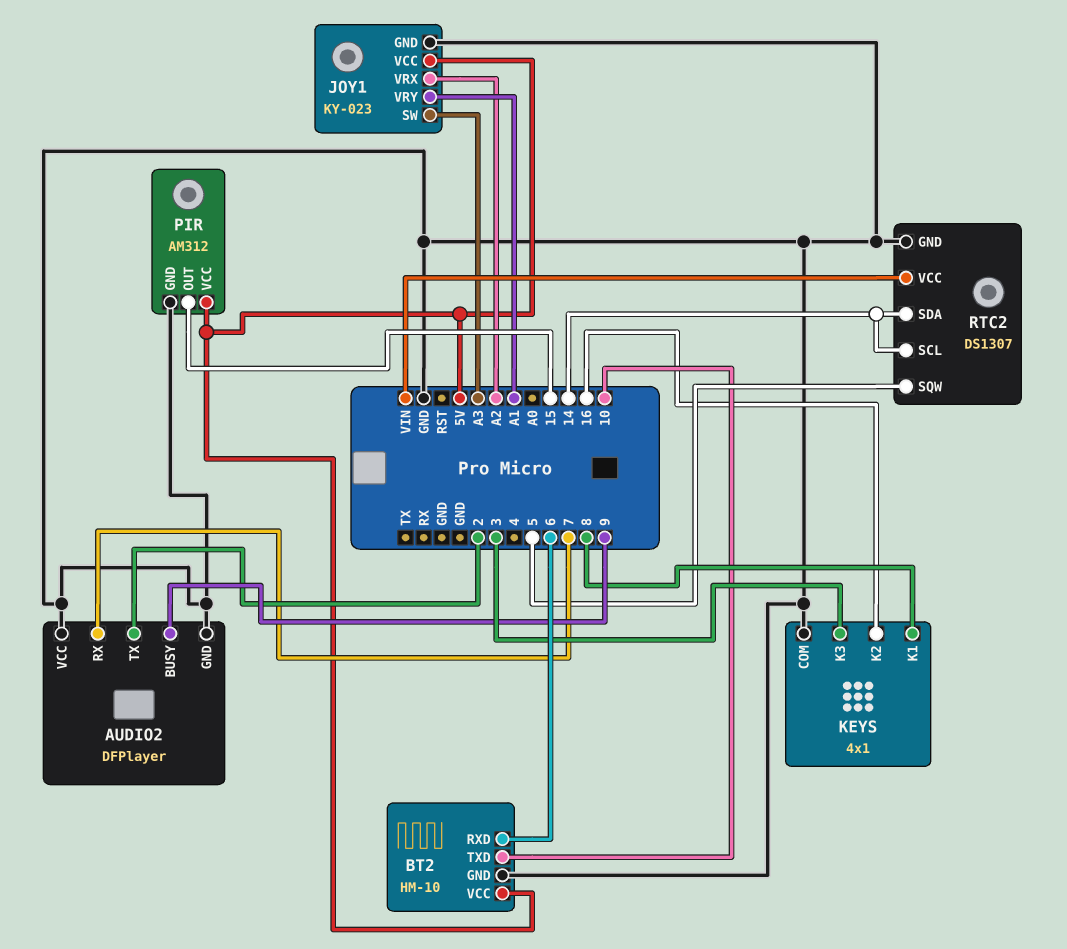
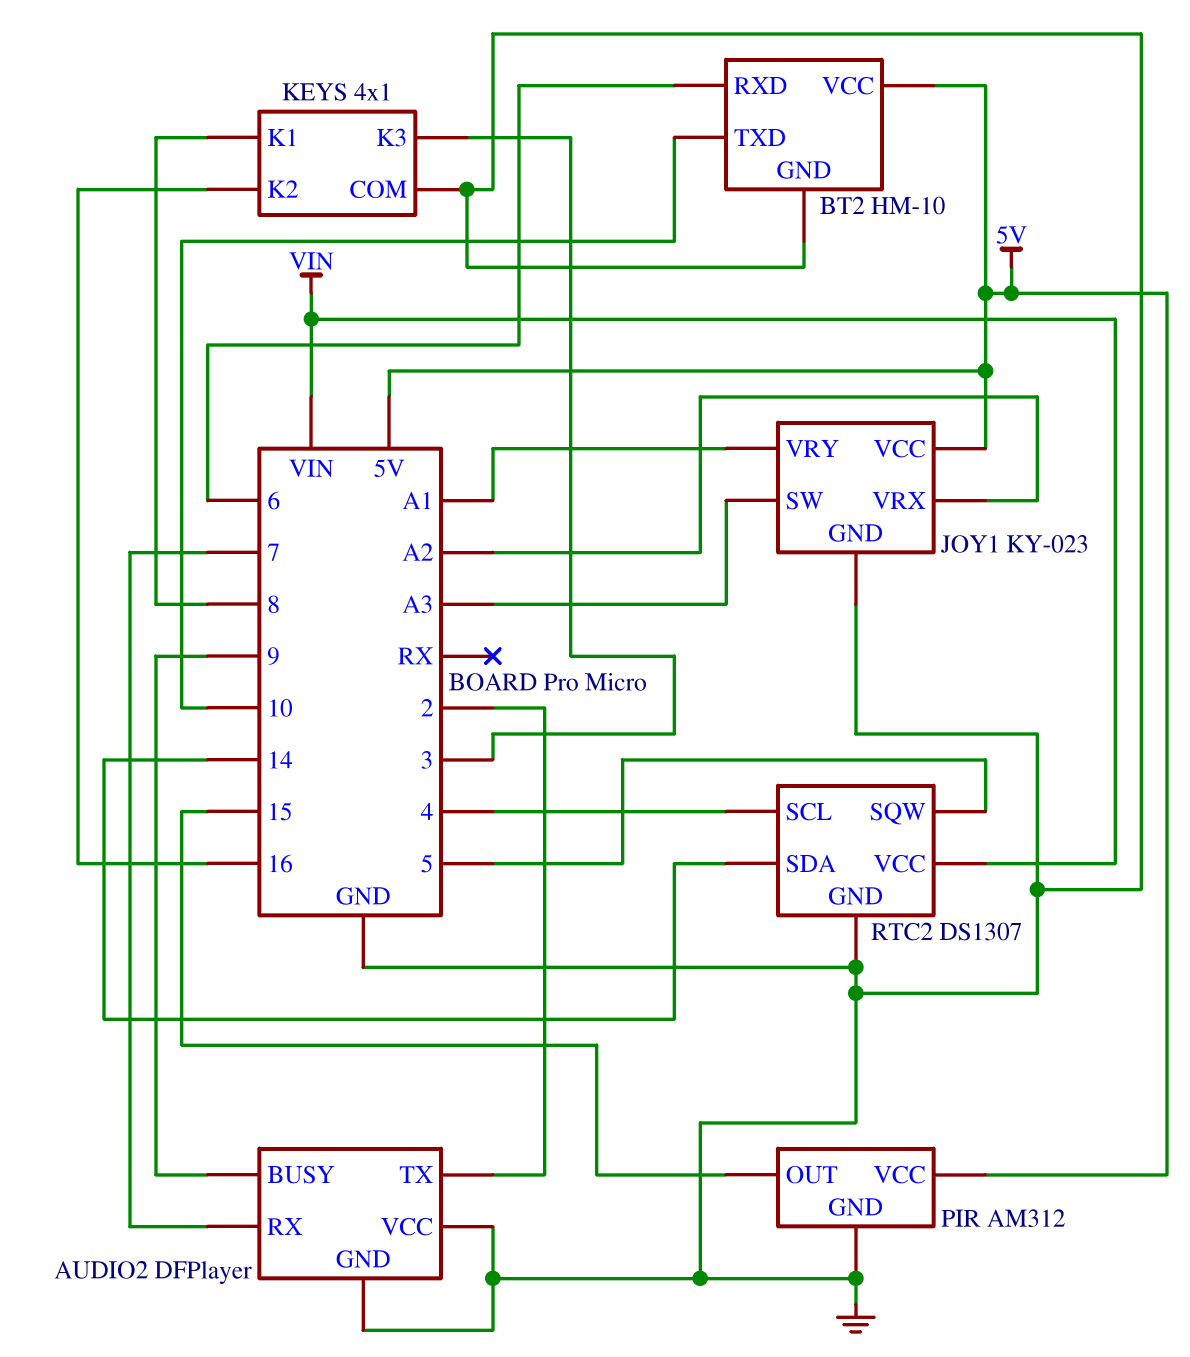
RTC2 pin SCL: 14 -> 4

